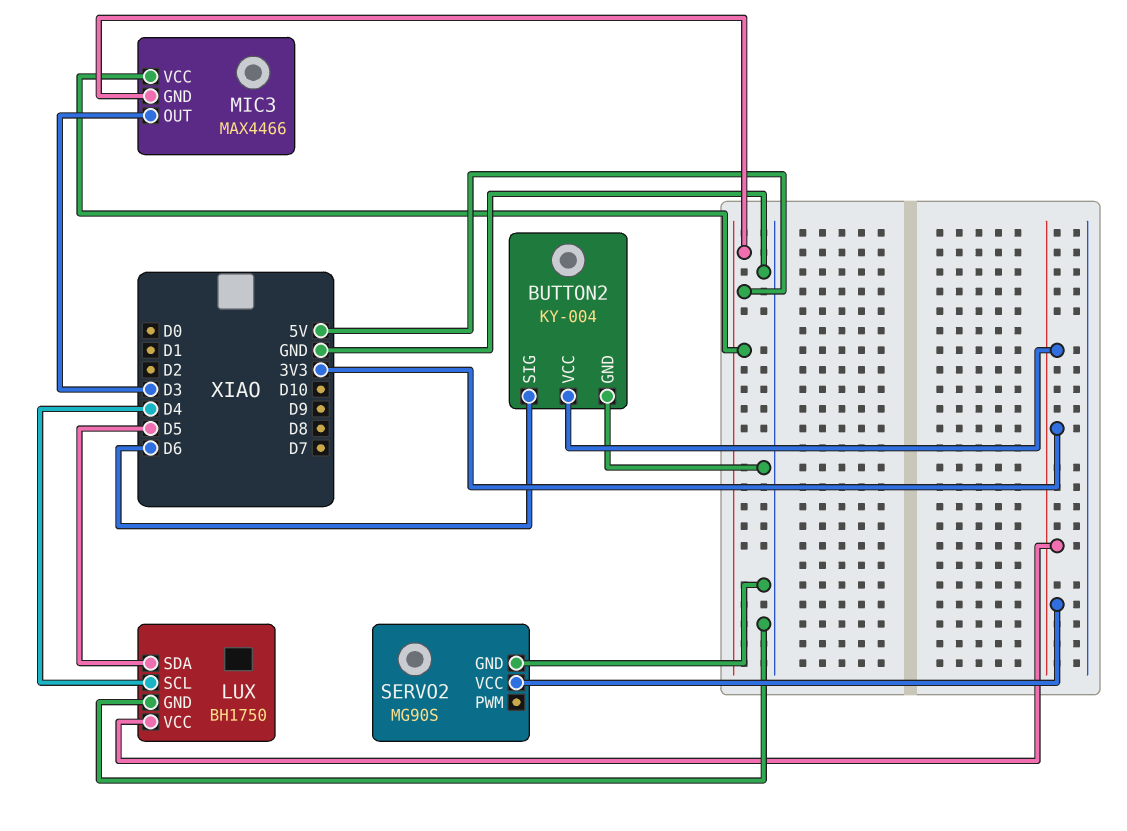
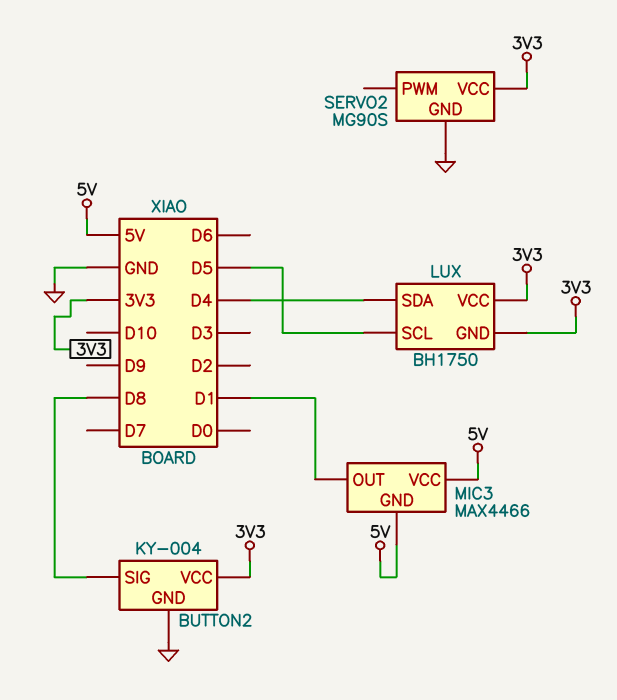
BUTTON2 pin SIG: D6 -> D8
LUX pin GND: GND -> 3V3
LUX pin SCL: D4 -> D5
LUX pin SDA: D5 -> D4
MIC3 pin OUT: D3 -> D1

